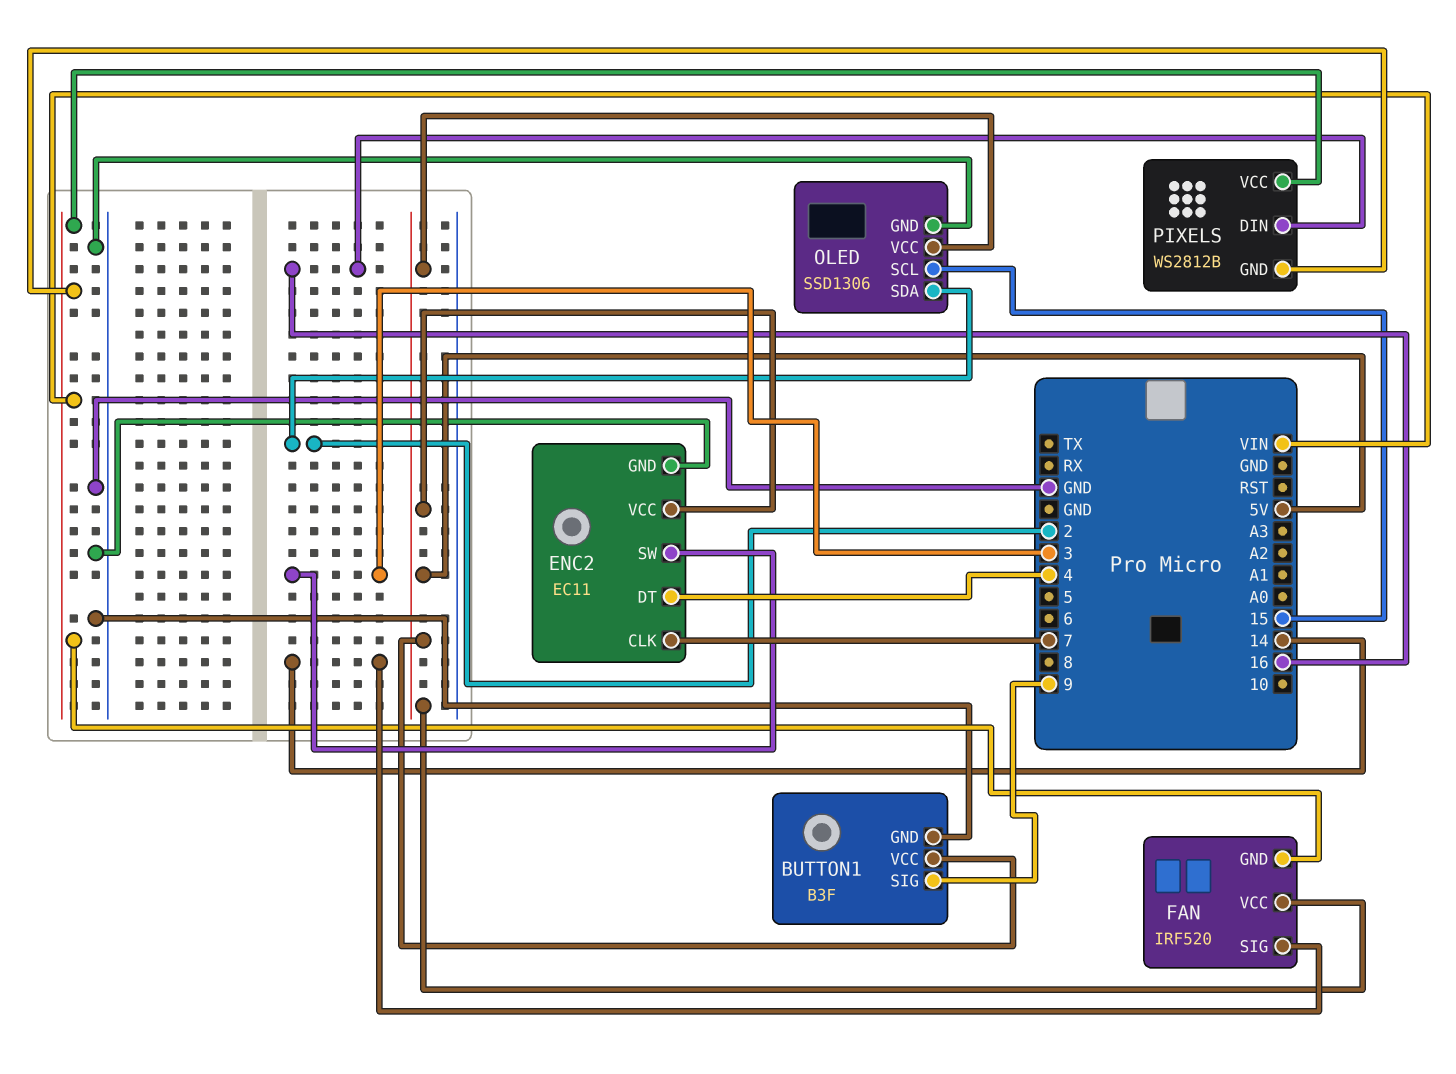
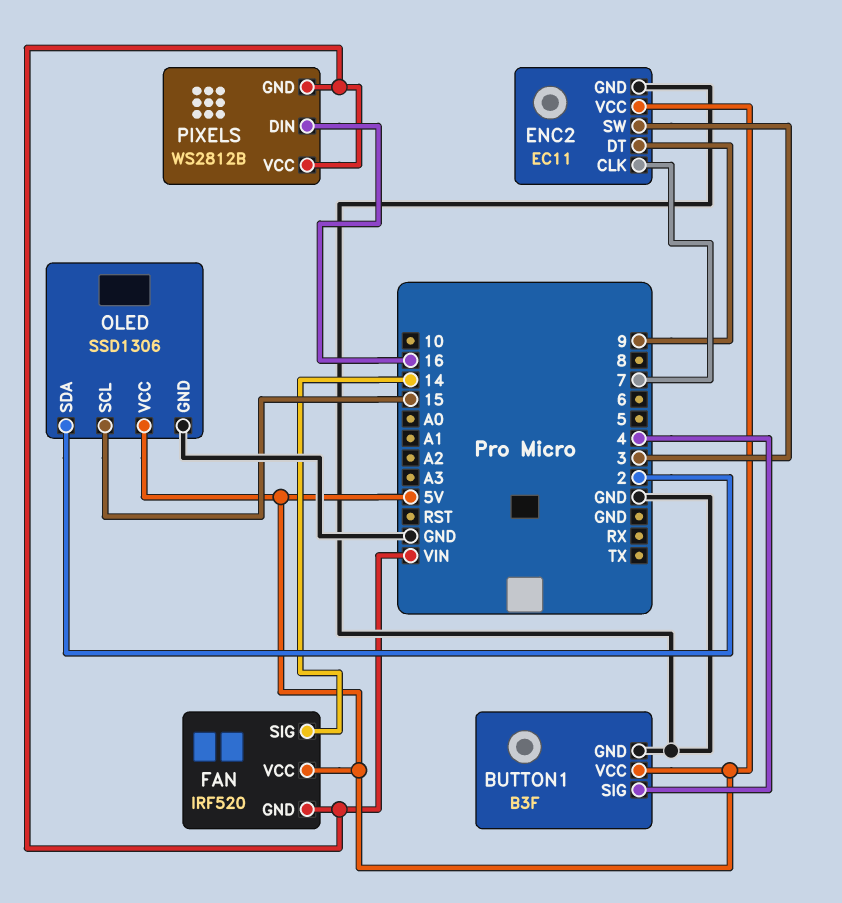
BUTTON1 pin SIG: 9 -> 4
ENC2 pin DT: 4 -> 9

